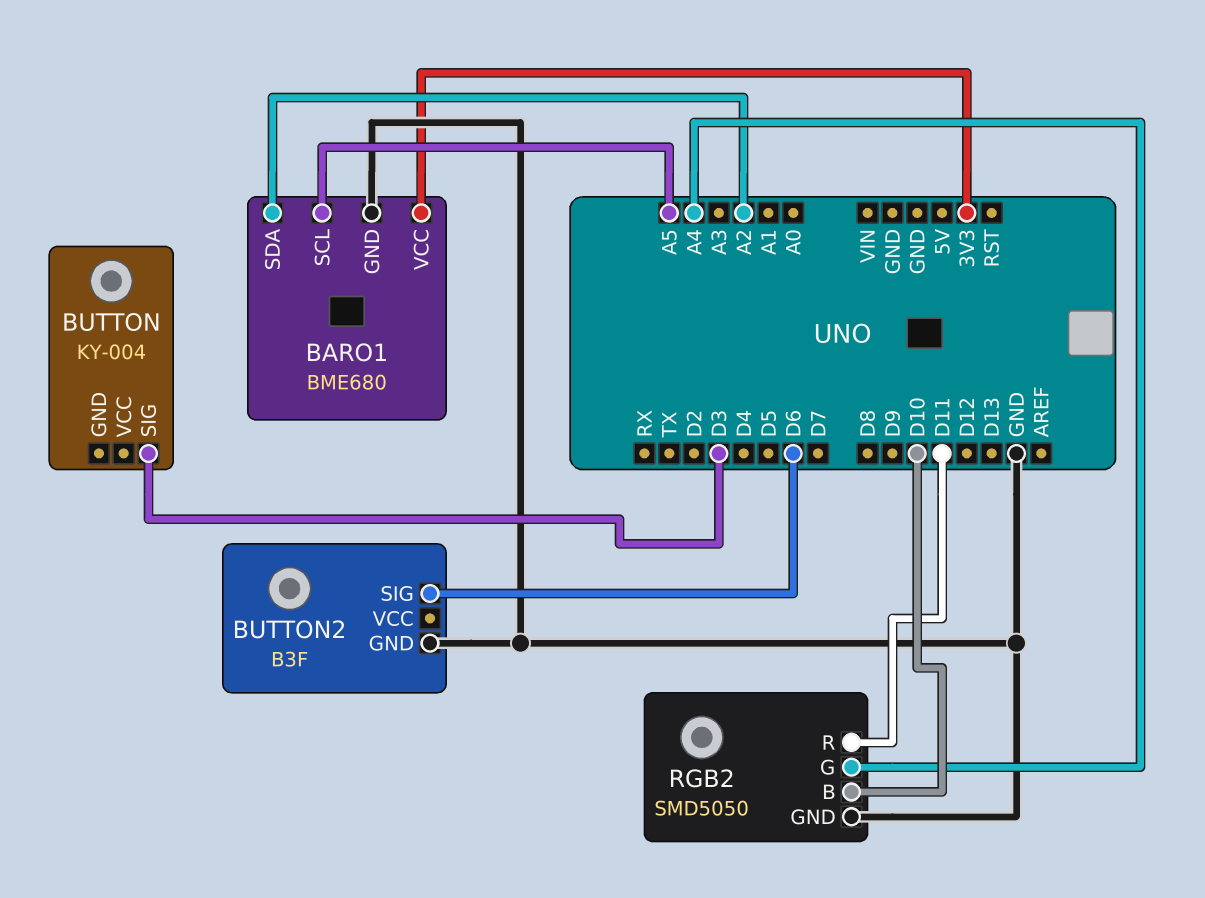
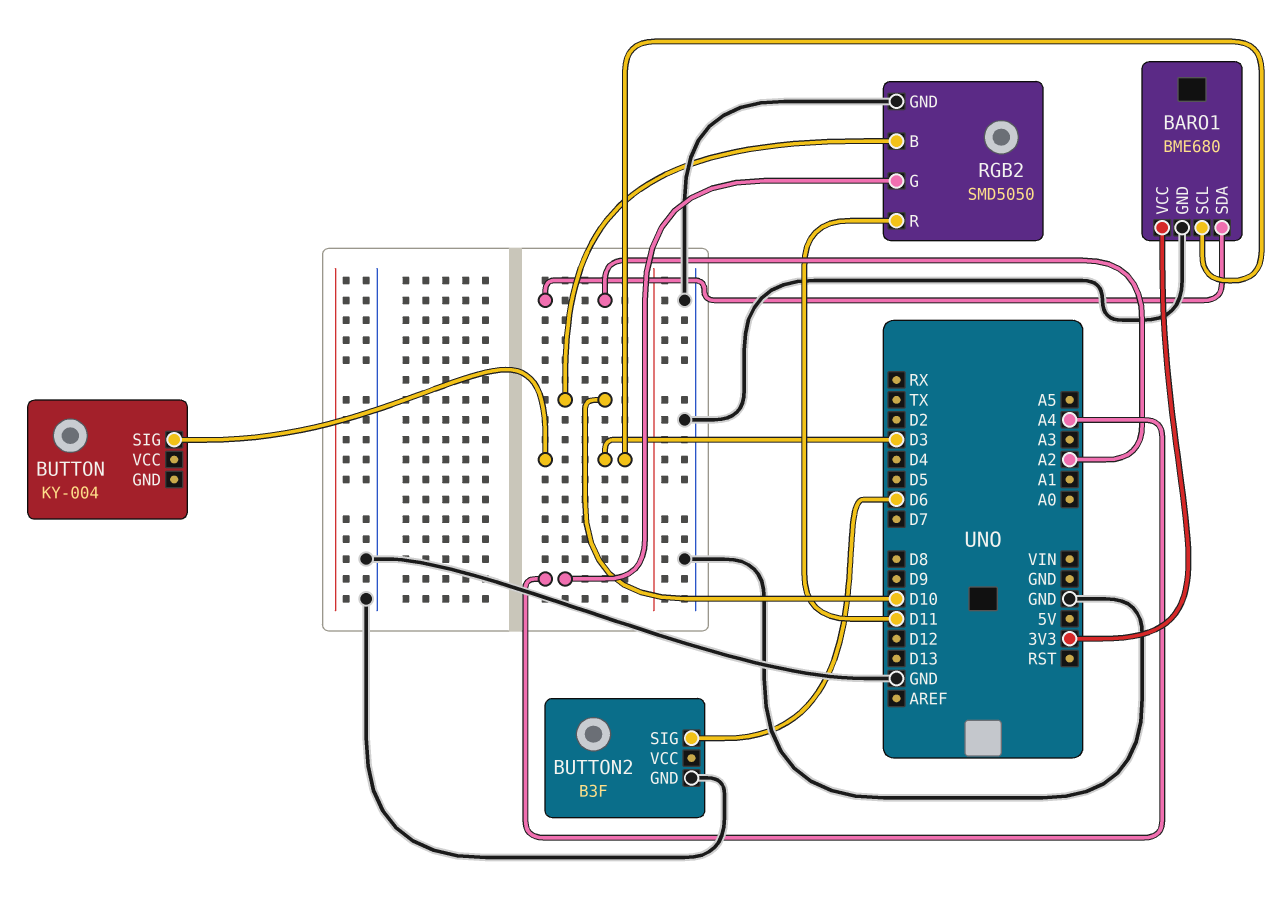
BARO1 pin SCL: A5 -> D3

